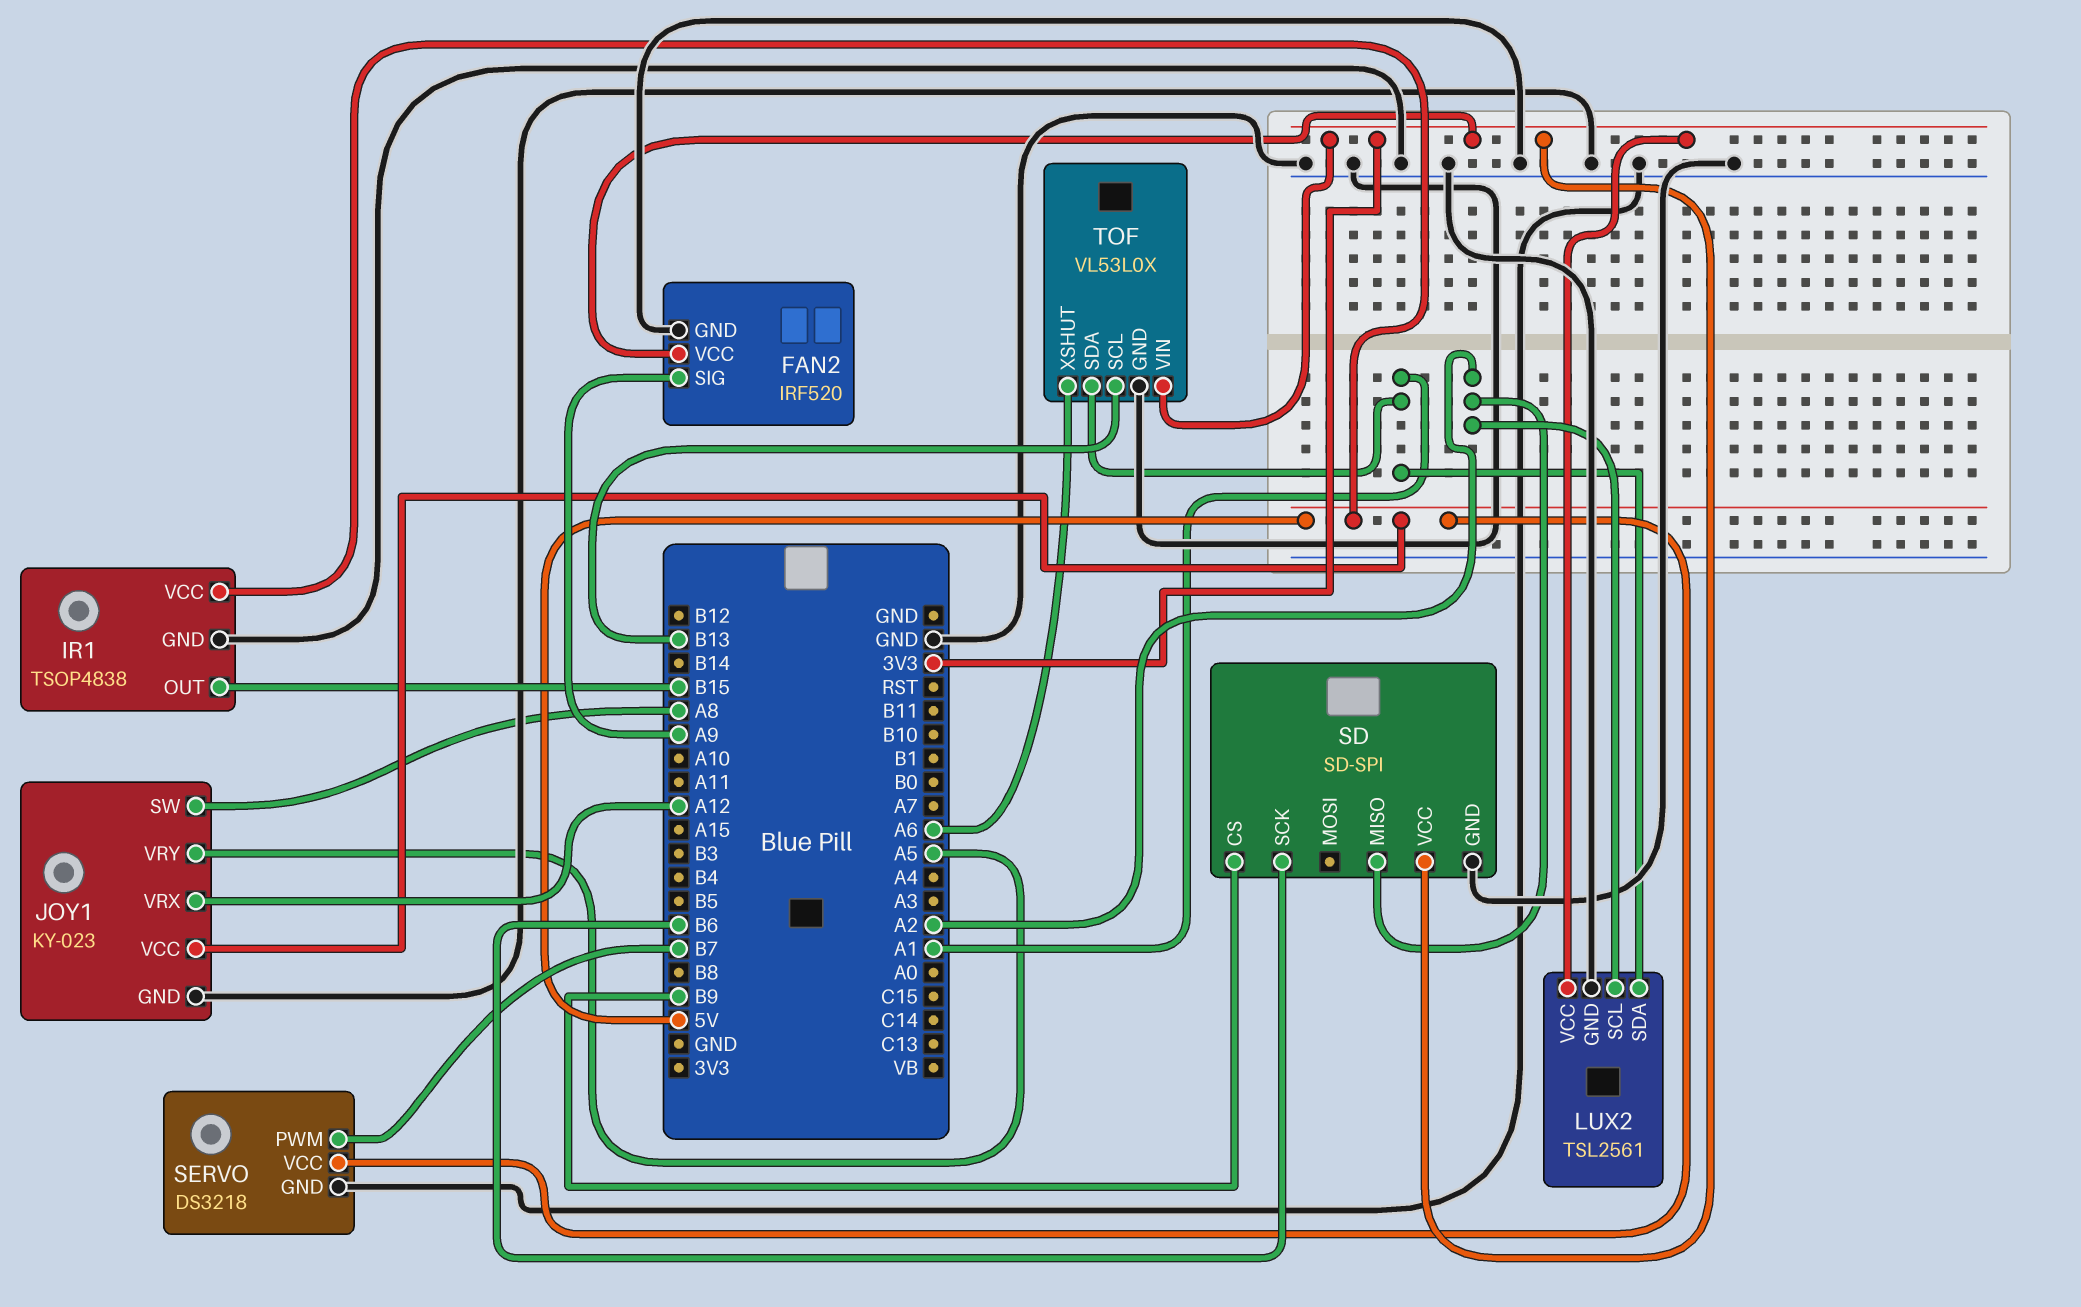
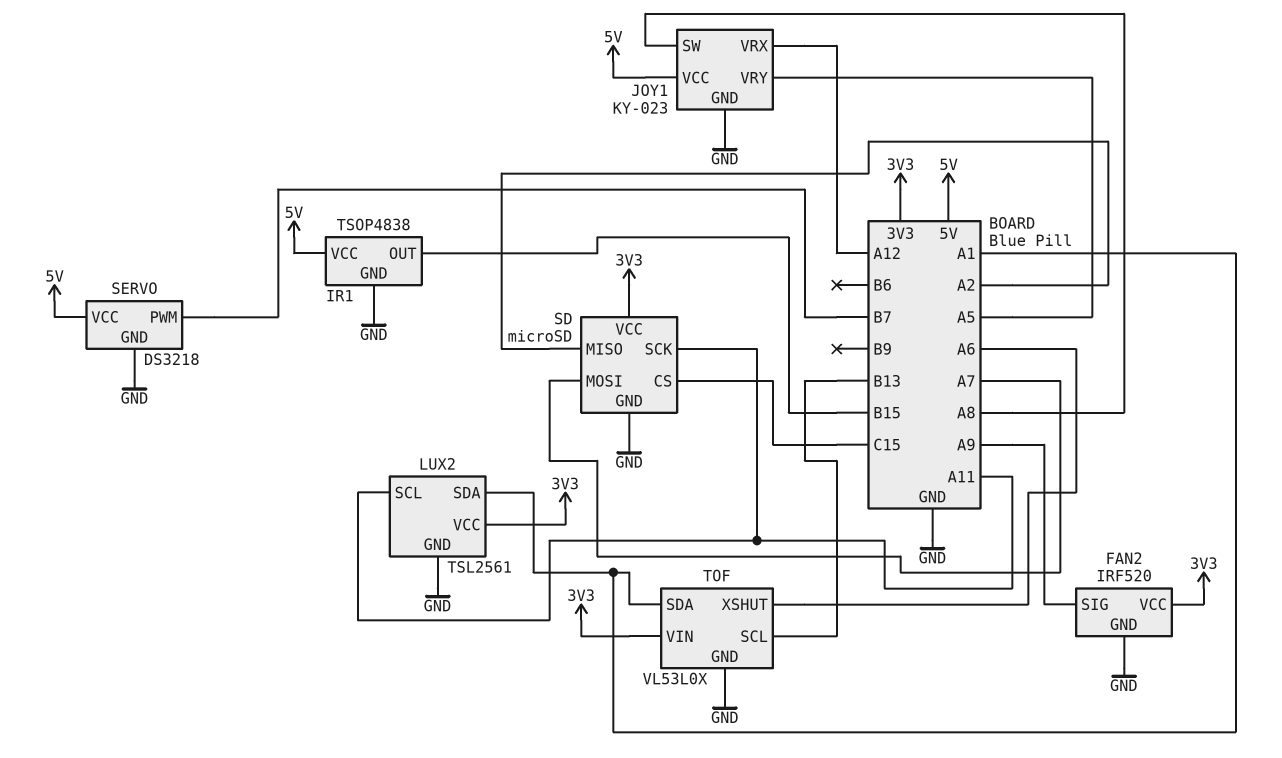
LUX2 pin SCL: A2 -> A11
SD: SD-SPI -> microSD
SD pin CS: B9 -> C15
SD pin MOSI: none -> A7
SD pin SCK: B6 -> A11

